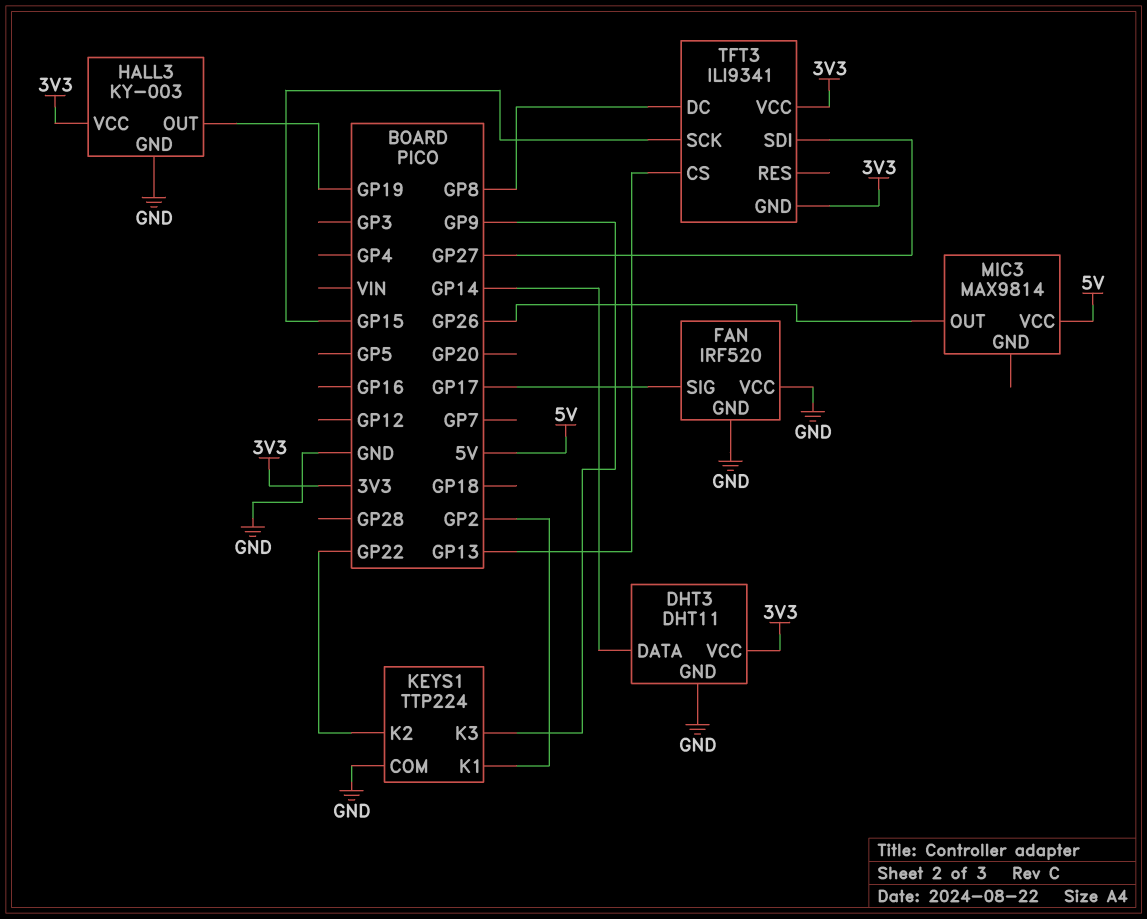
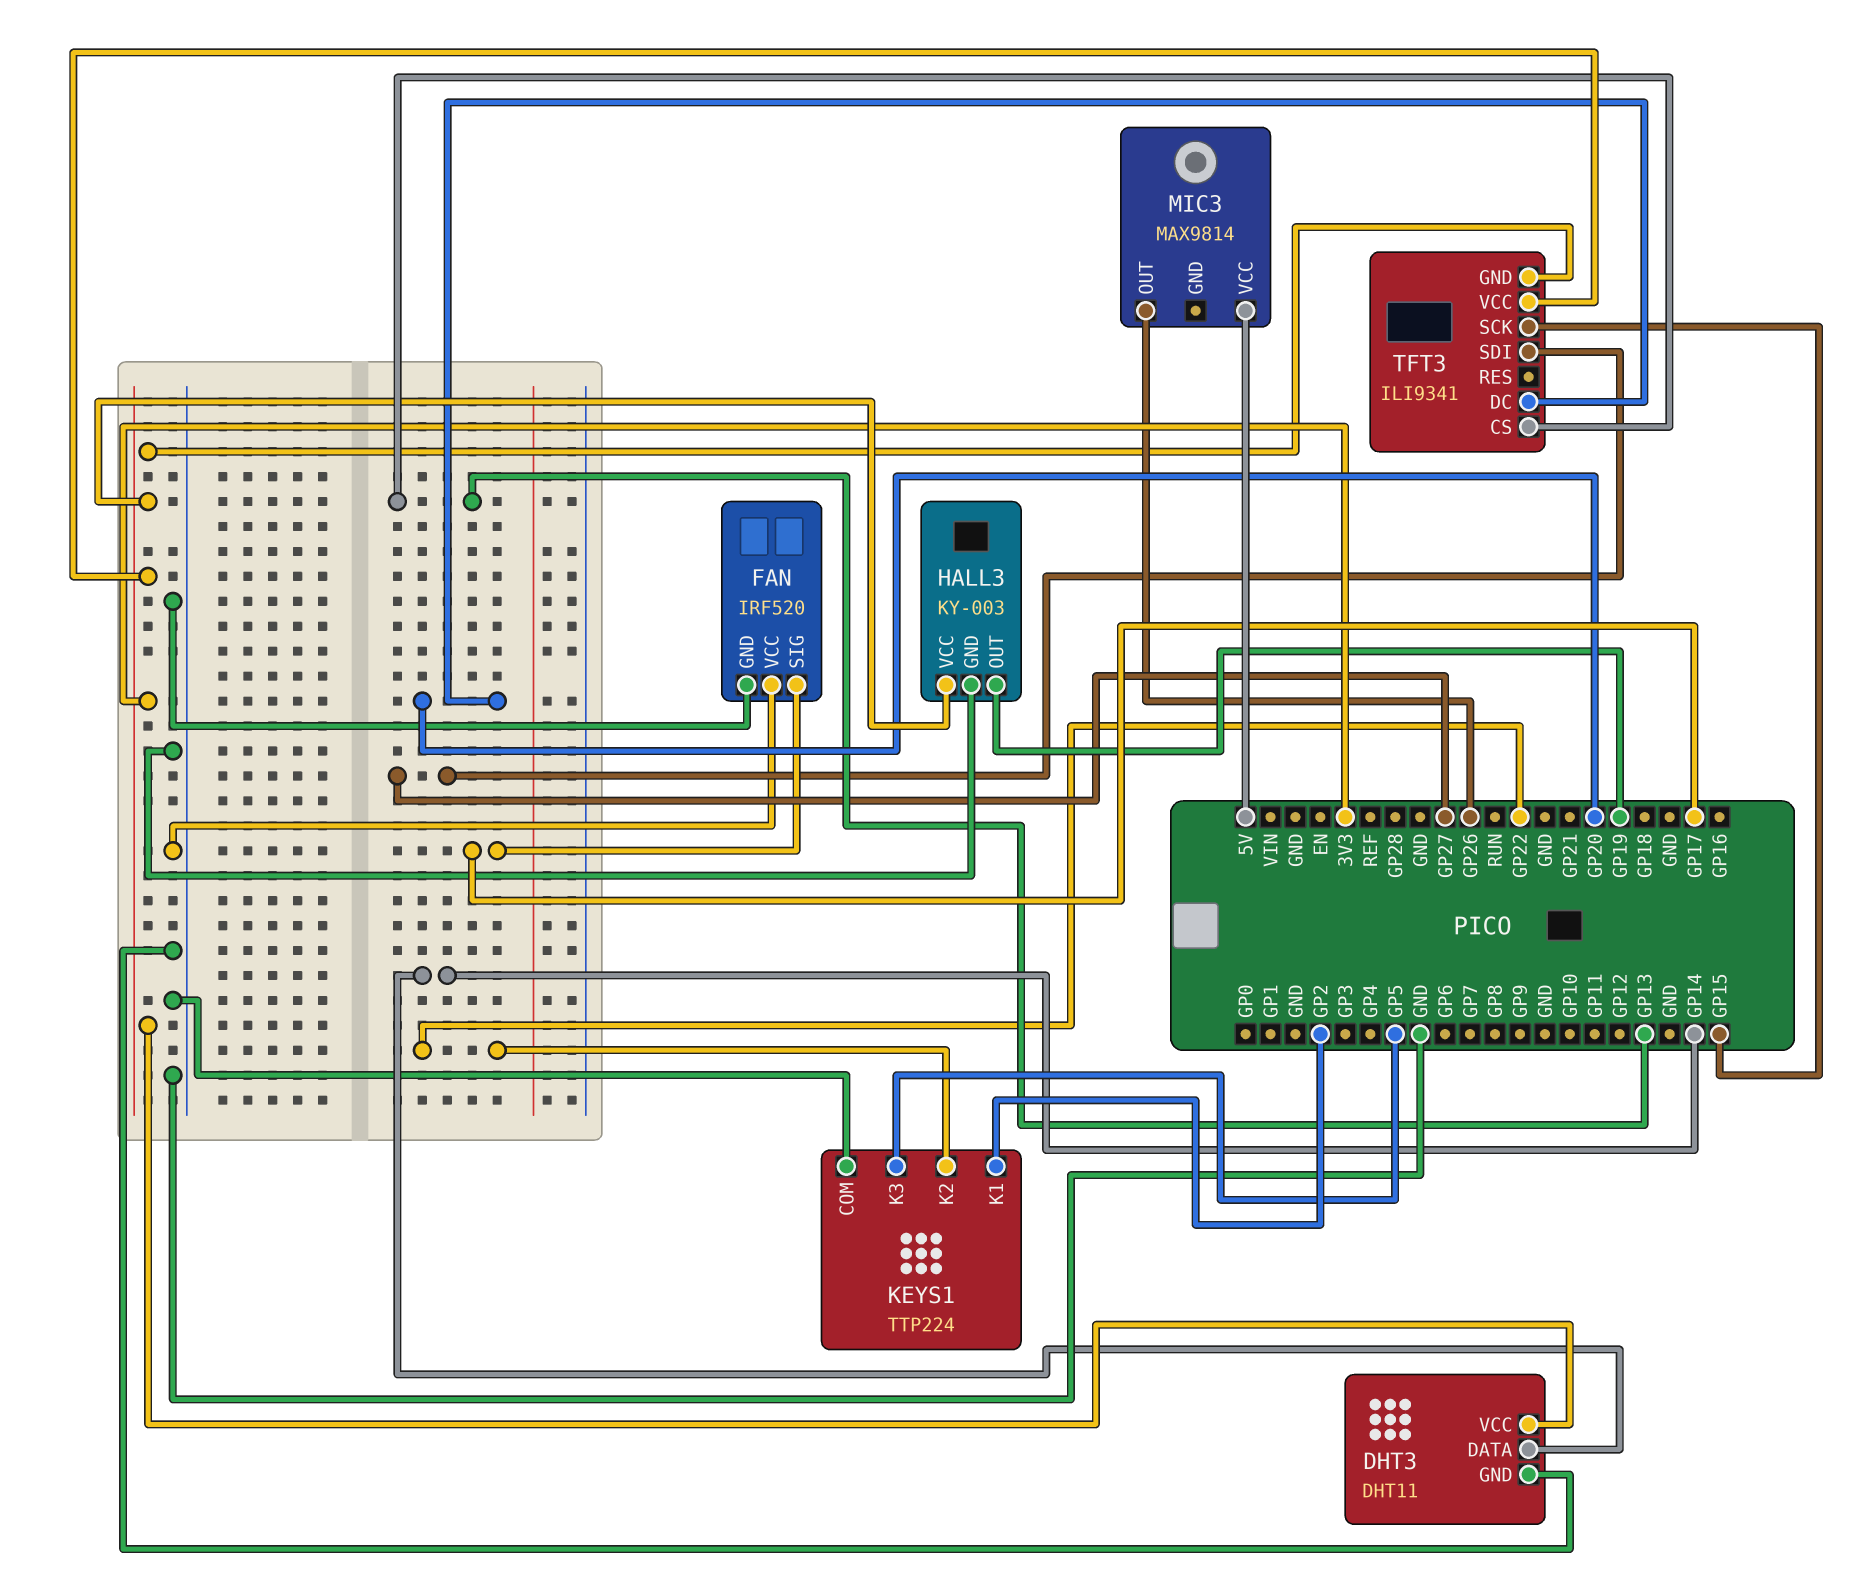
KEYS1 pin K3: GP9 -> GP5
TFT3 pin DC: GP8 -> GP20

